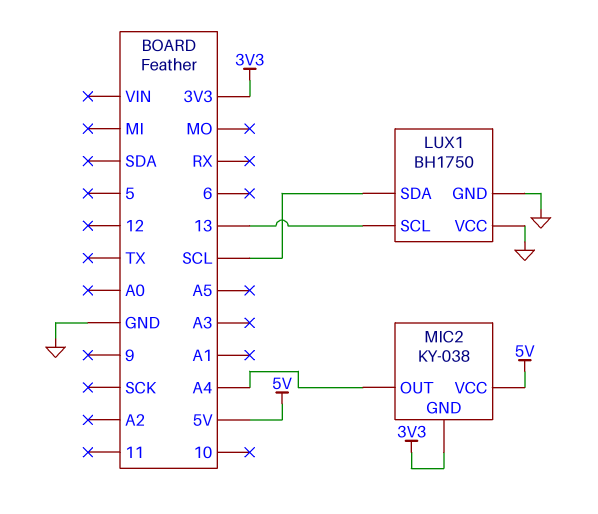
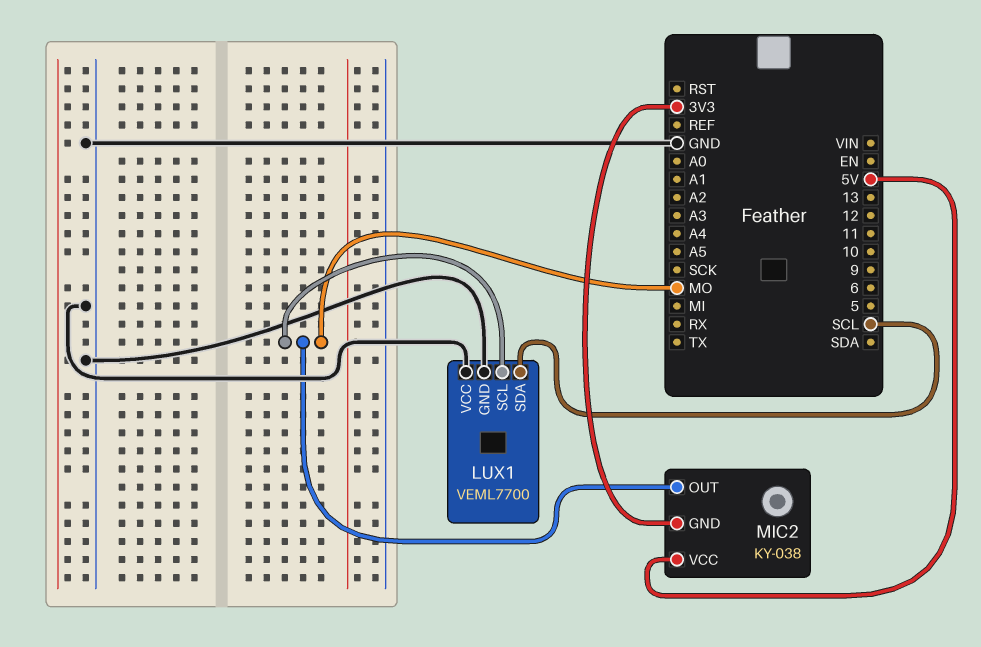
LUX1: BH1750 -> VEML7700
LUX1 pin SCL: 13 -> MO
MIC2 pin OUT: A4 -> MO

